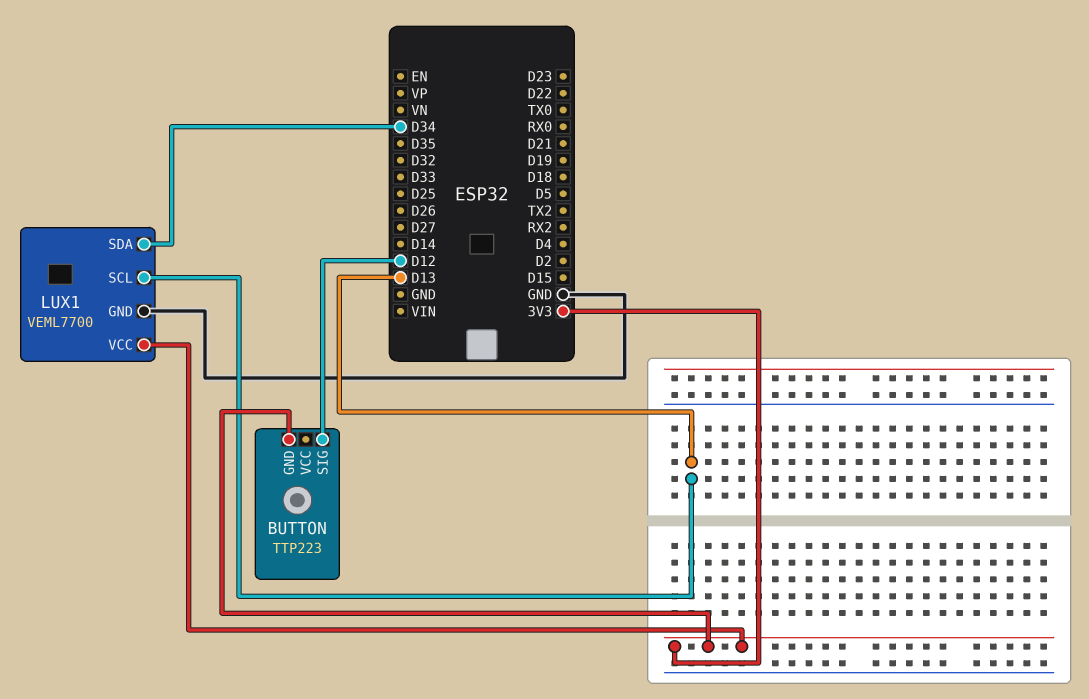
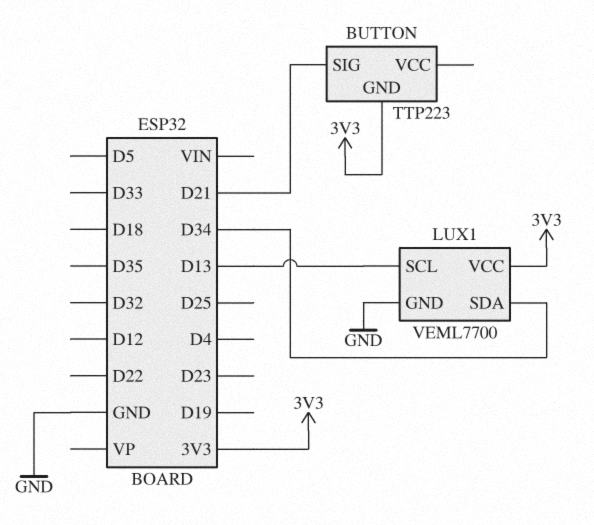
BUTTON pin SIG: D12 -> D21

